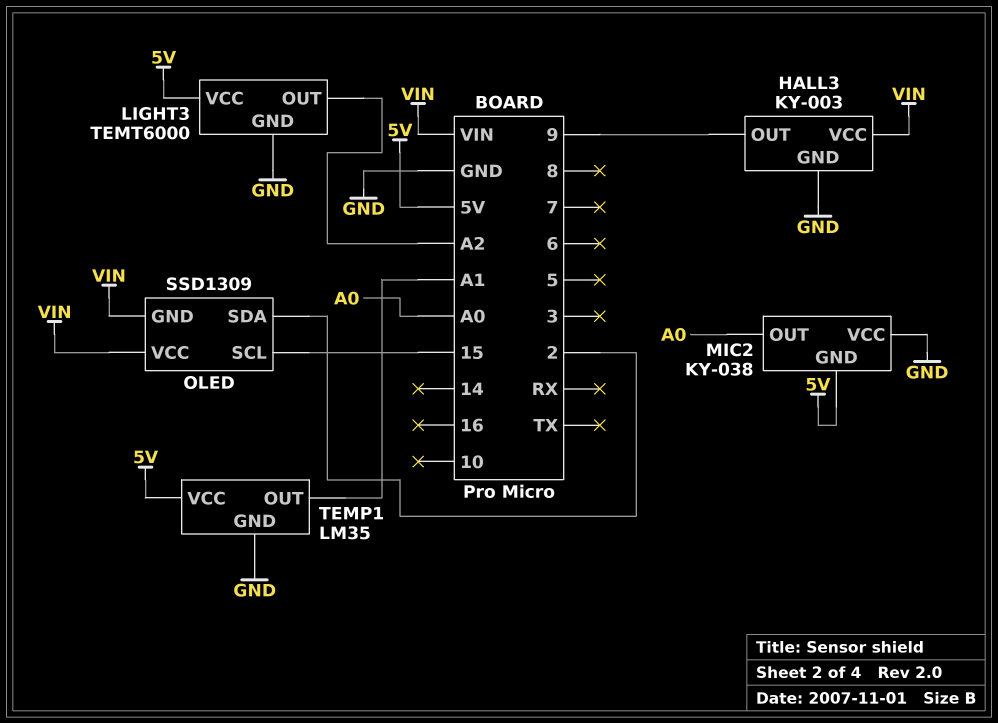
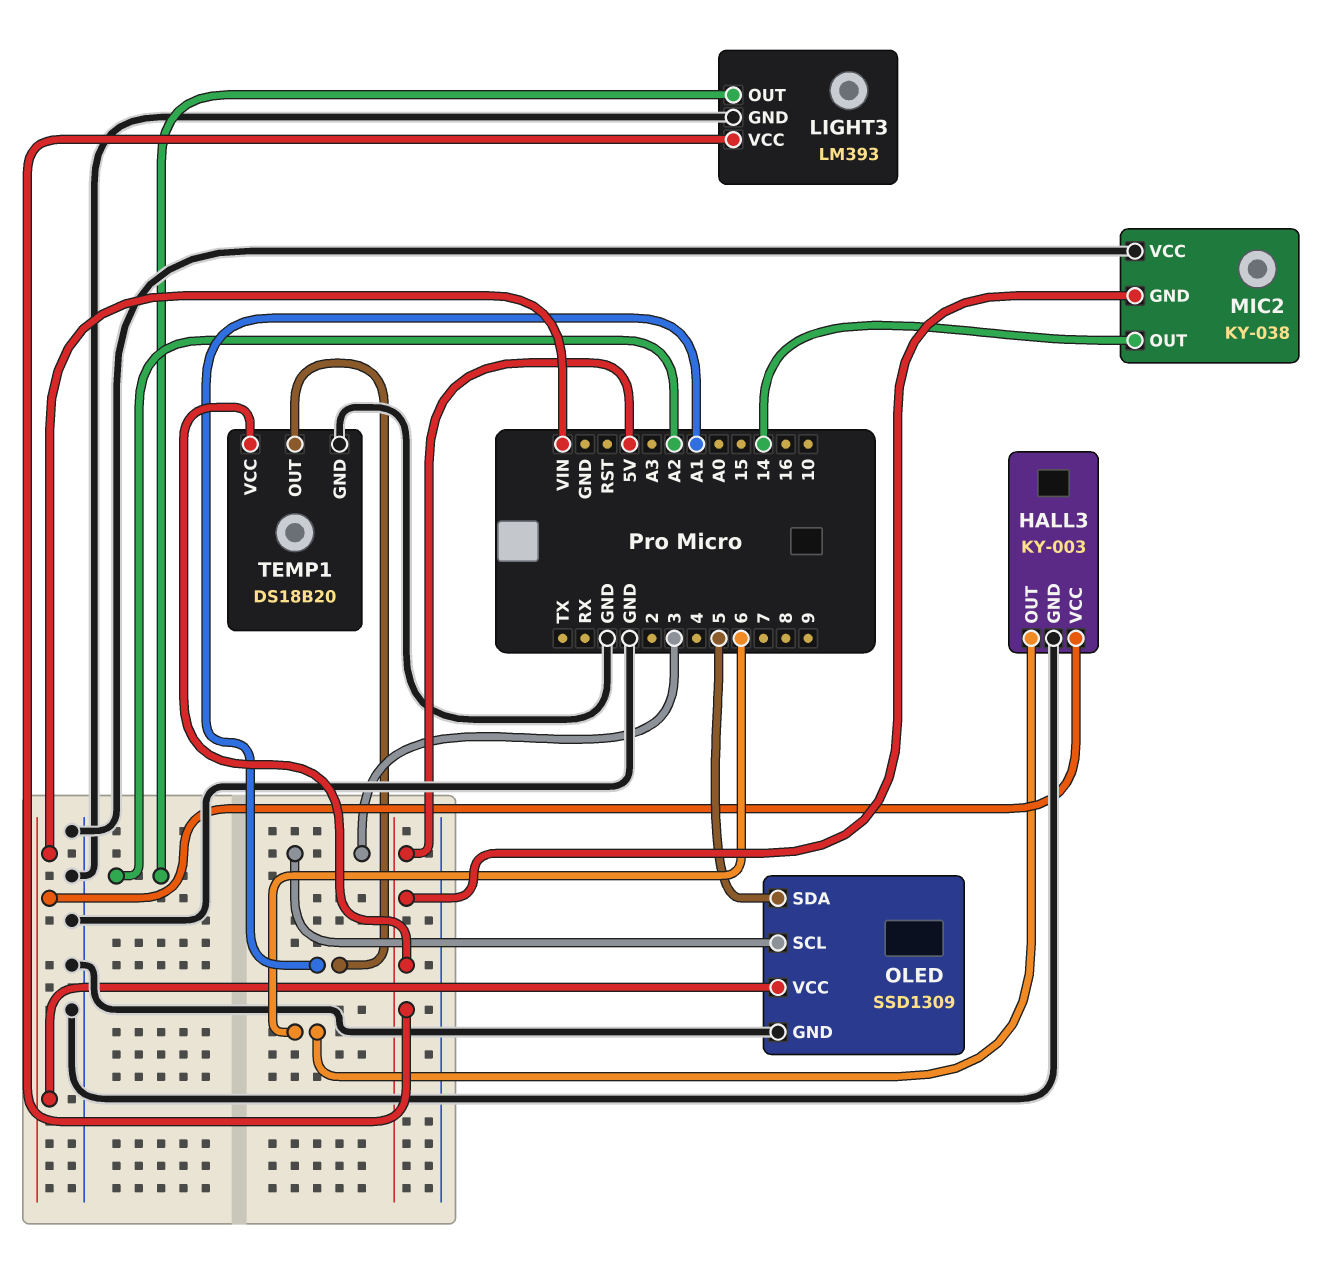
HALL3 pin OUT: 9 -> 6
LIGHT3: TEMT6000 -> LM393
MIC2 pin OUT: A0 -> 14
OLED pin GND: VIN -> GND
OLED pin SCL: 15 -> 3
OLED pin SDA: 2 -> 5
TEMP1: LM35 -> DS18B20

